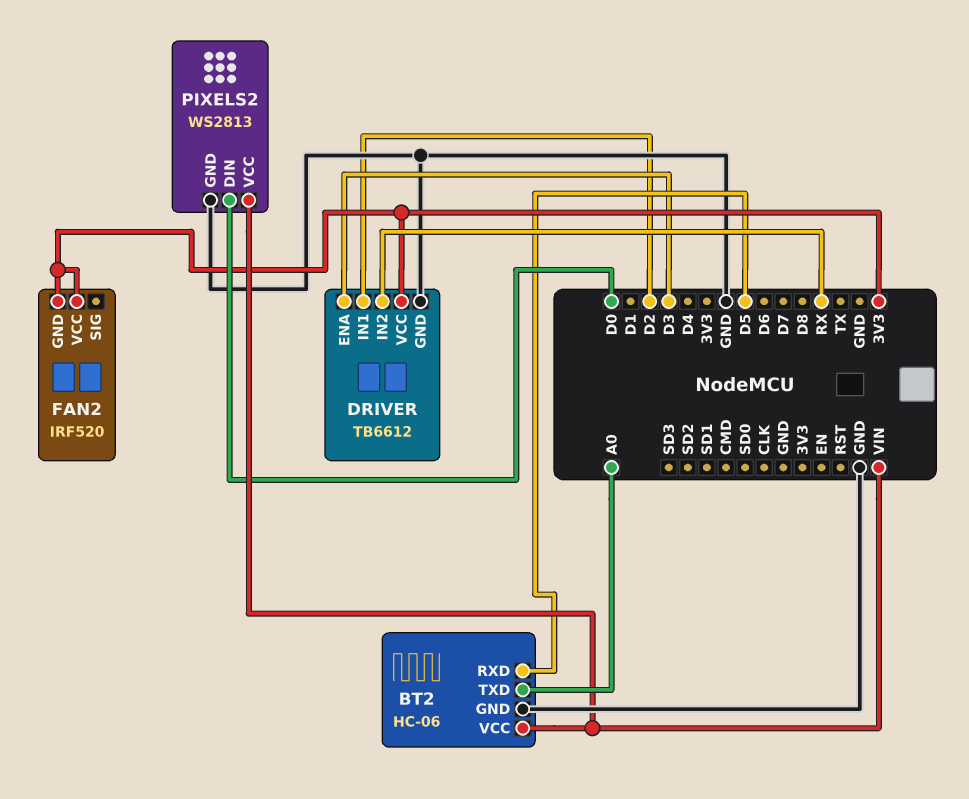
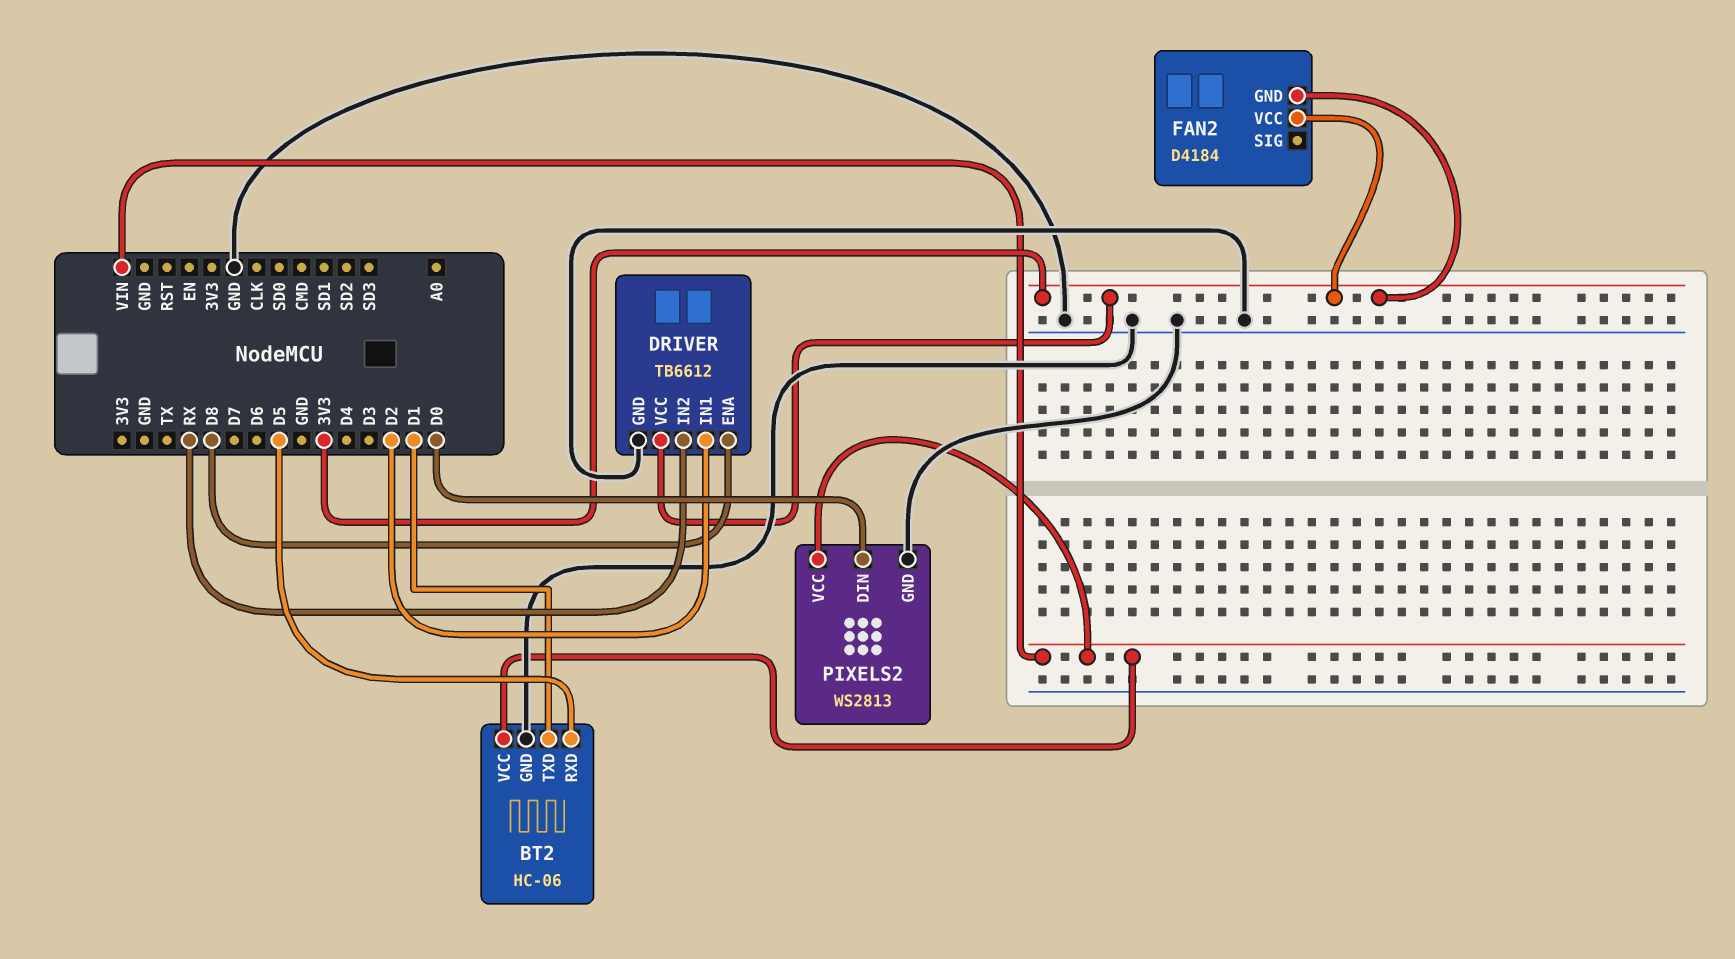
BT2 pin TXD: A0 -> D1
DRIVER pin ENA: D3 -> D8
FAN2: IRF520 -> D4184

